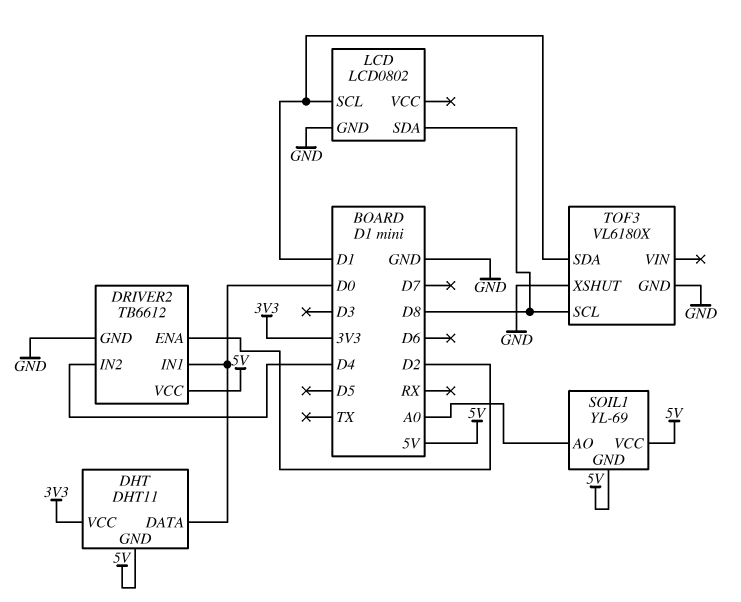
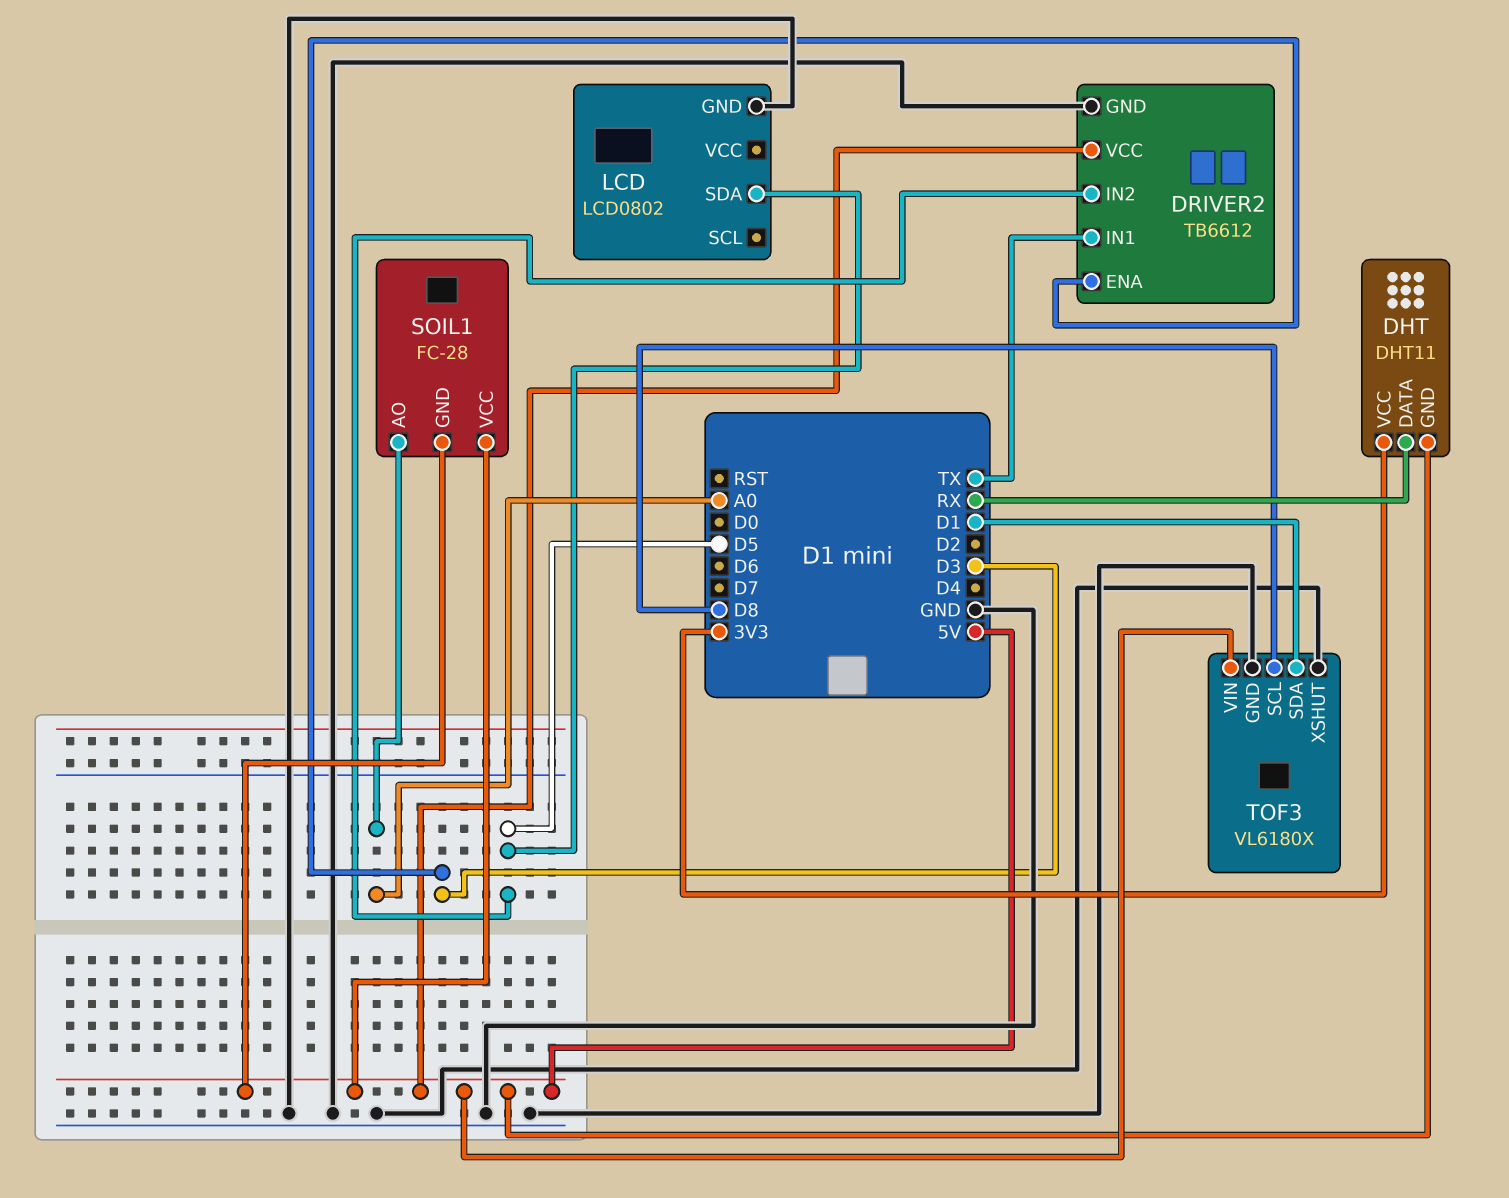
DHT pin DATA: D0 -> RX
DRIVER2 pin ENA: D2 -> D3
DRIVER2 pin IN1: D0 -> TX
DRIVER2 pin IN2: D4 -> D5
LCD pin SCL: D1 -> none
LCD pin SDA: D8 -> D5
SOIL1: YL-69 -> FC-28
TOF3 pin VIN: none -> 5V

